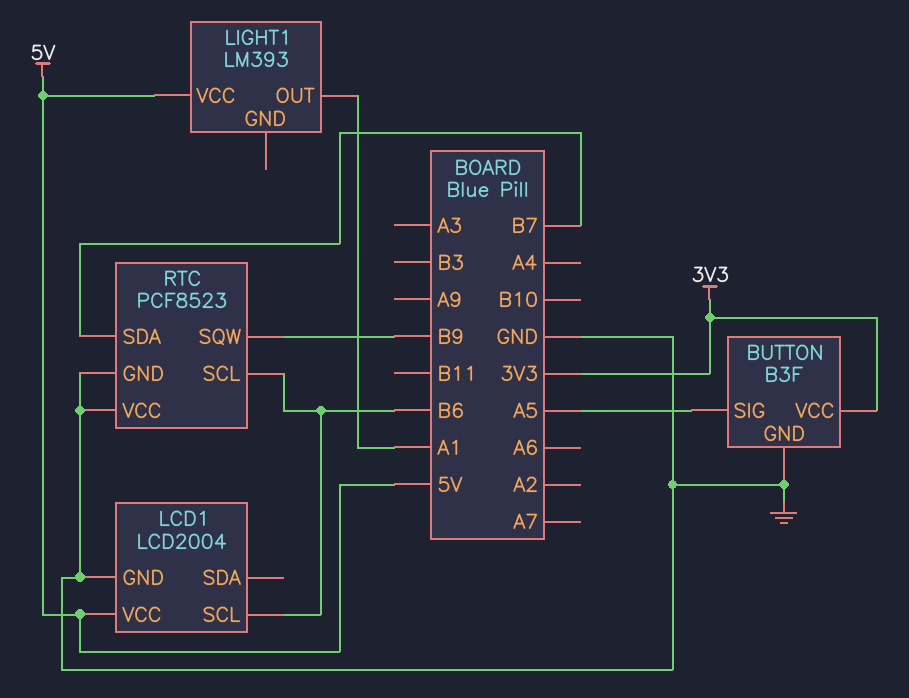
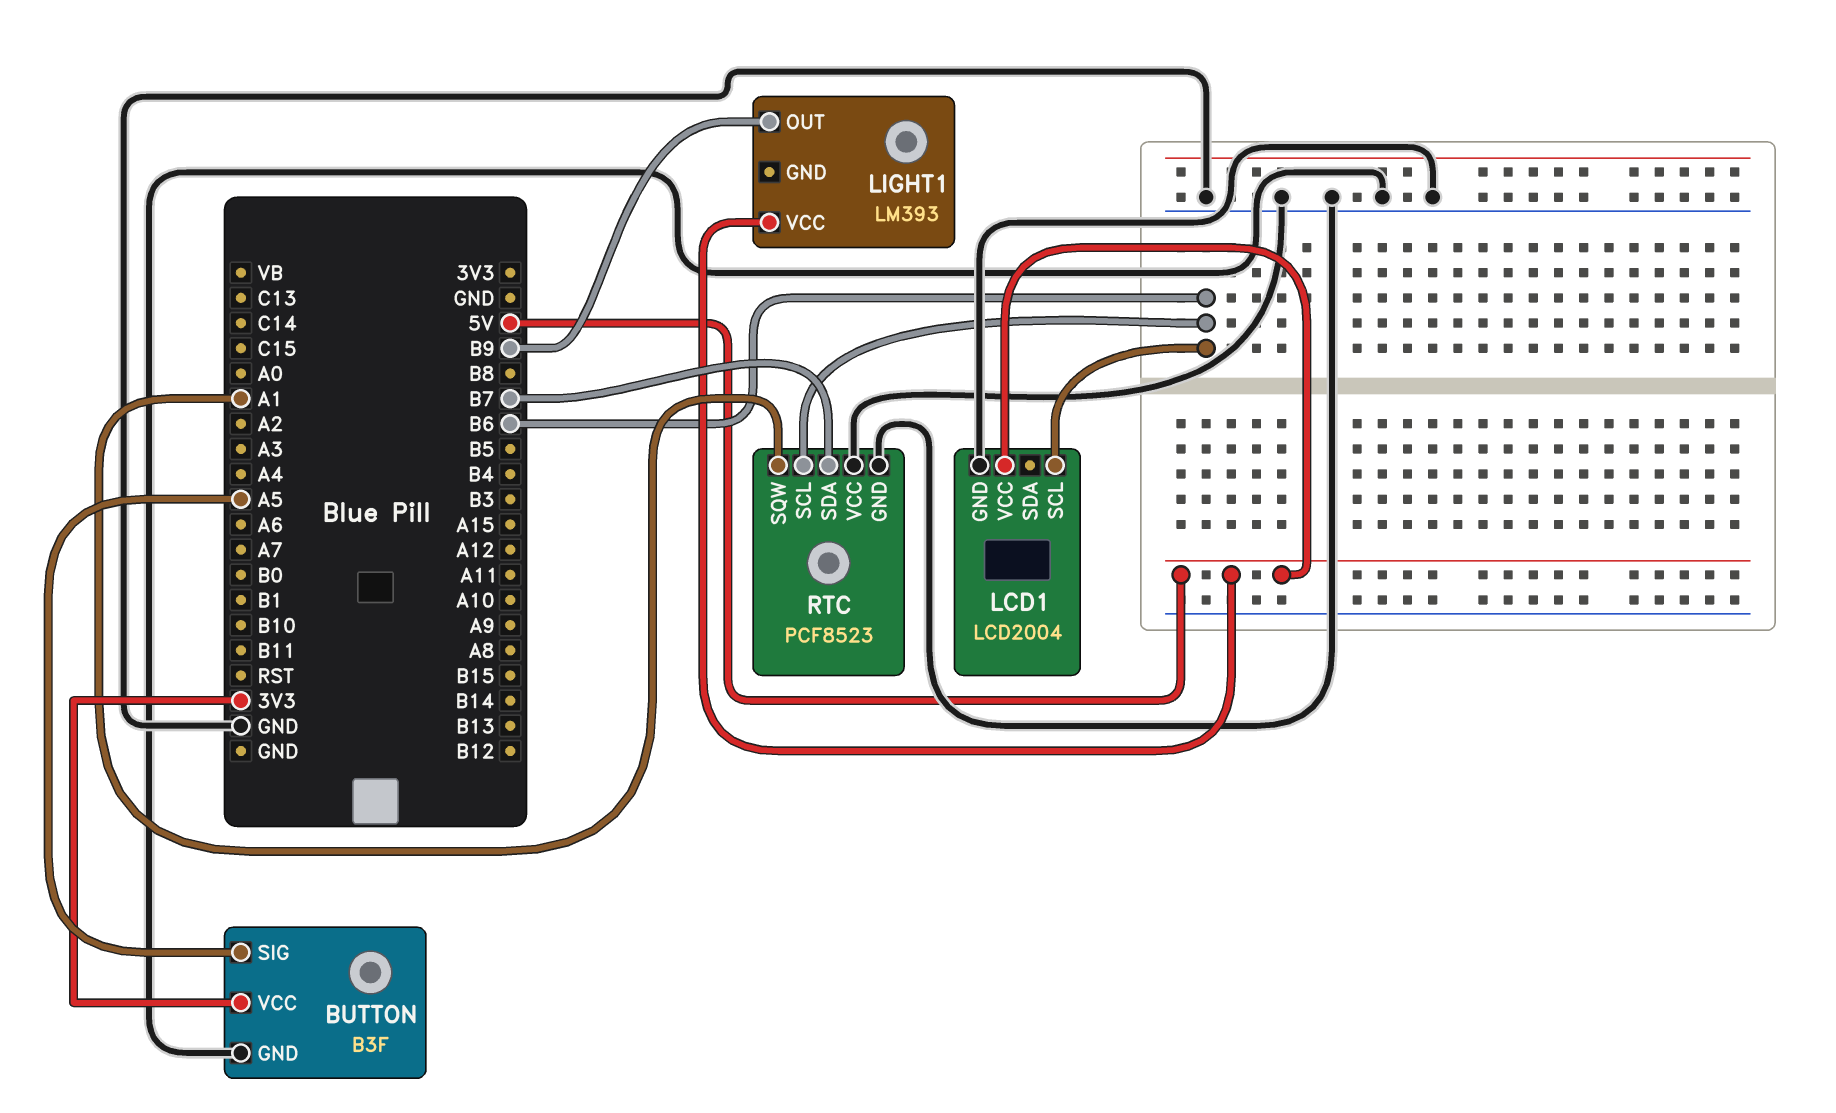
LIGHT1 pin OUT: A1 -> B9
RTC pin SQW: B9 -> A1

